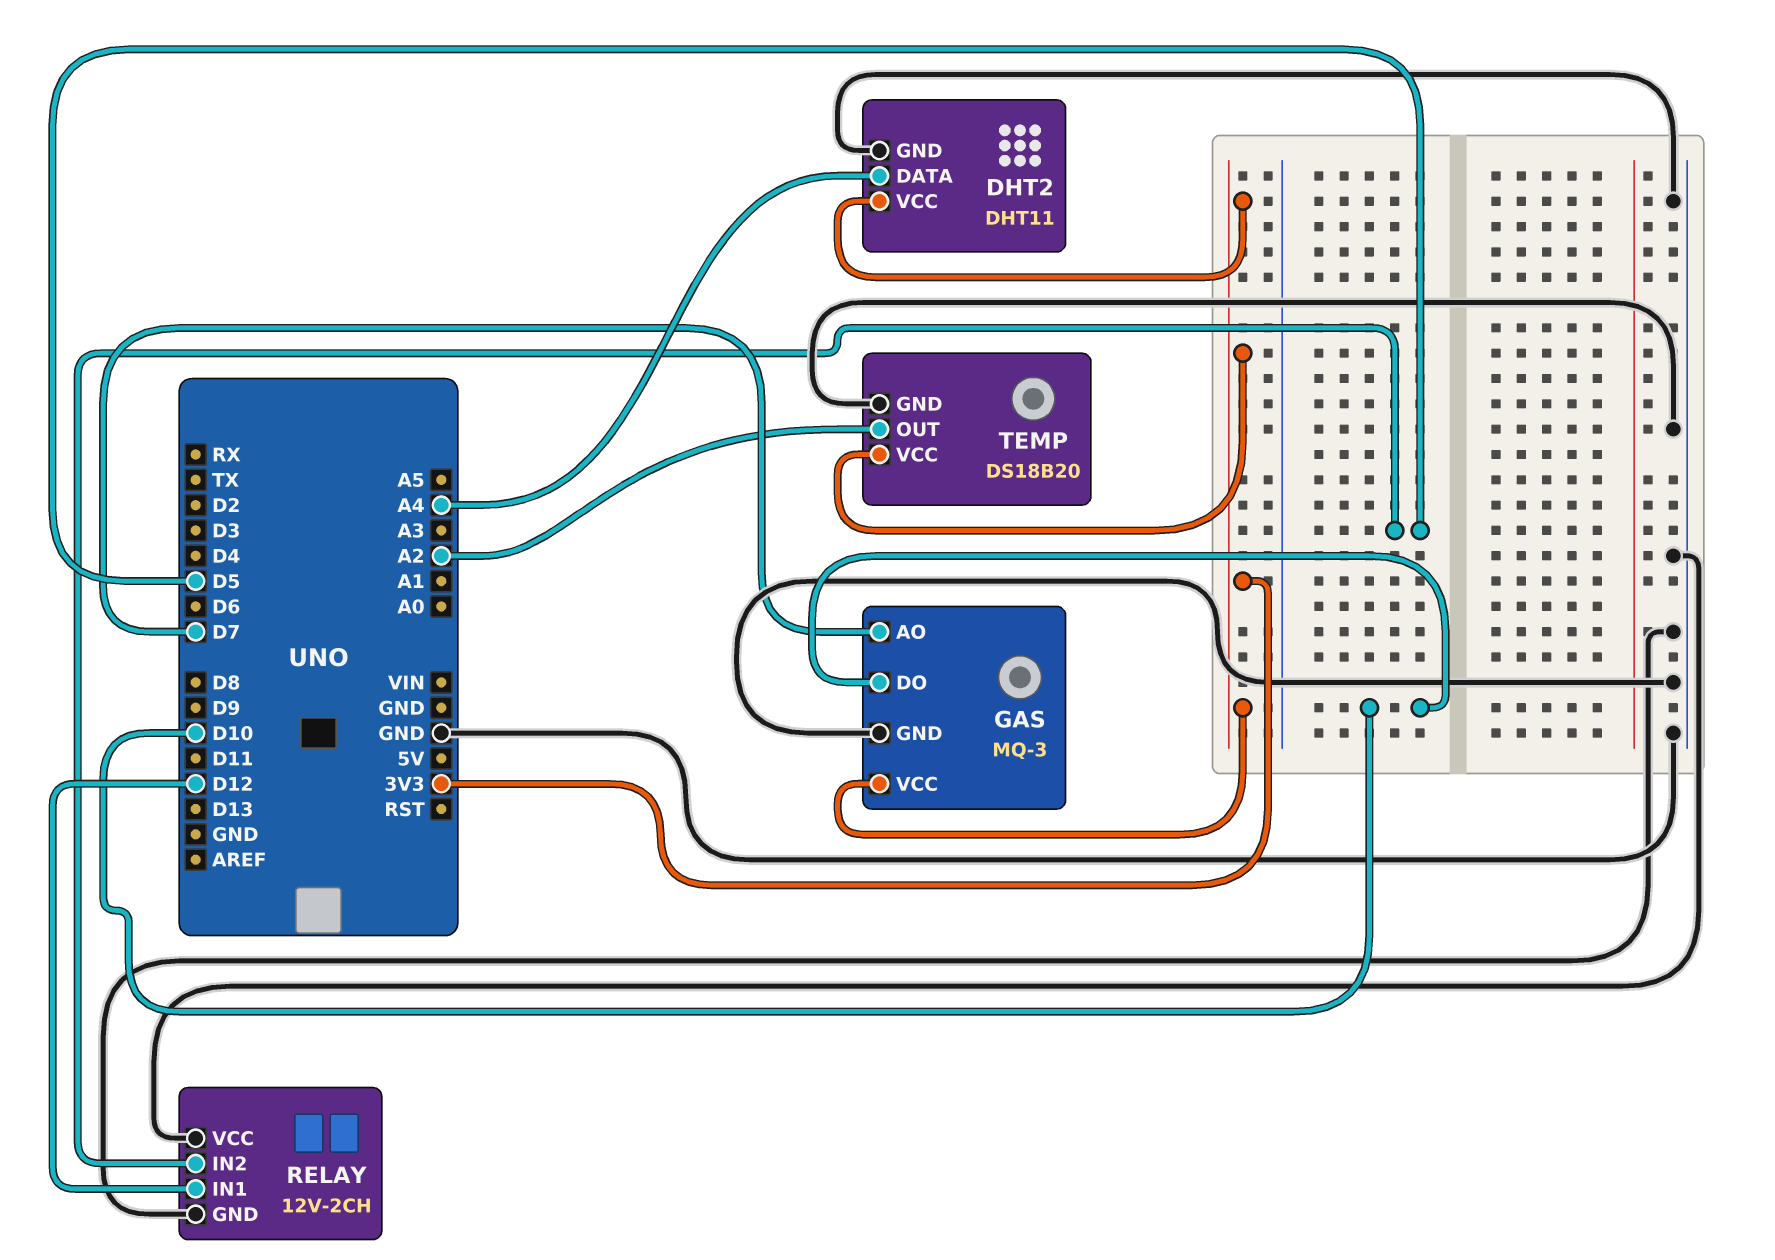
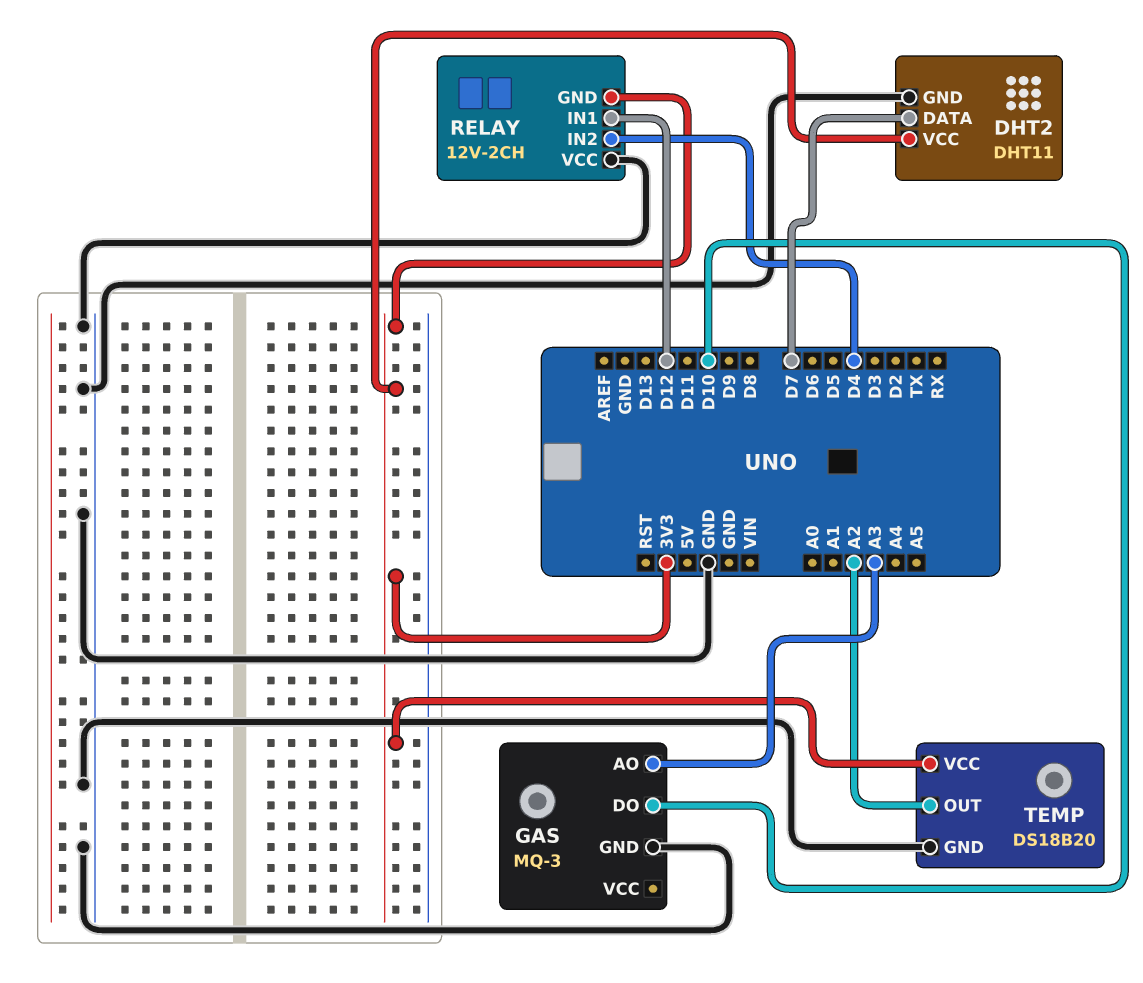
DHT2 pin DATA: A4 -> D7
GAS pin AO: D7 -> A3
GAS pin VCC: 3V3 -> none
RELAY pin GND: GND -> 3V3
RELAY pin IN2: D5 -> D4

